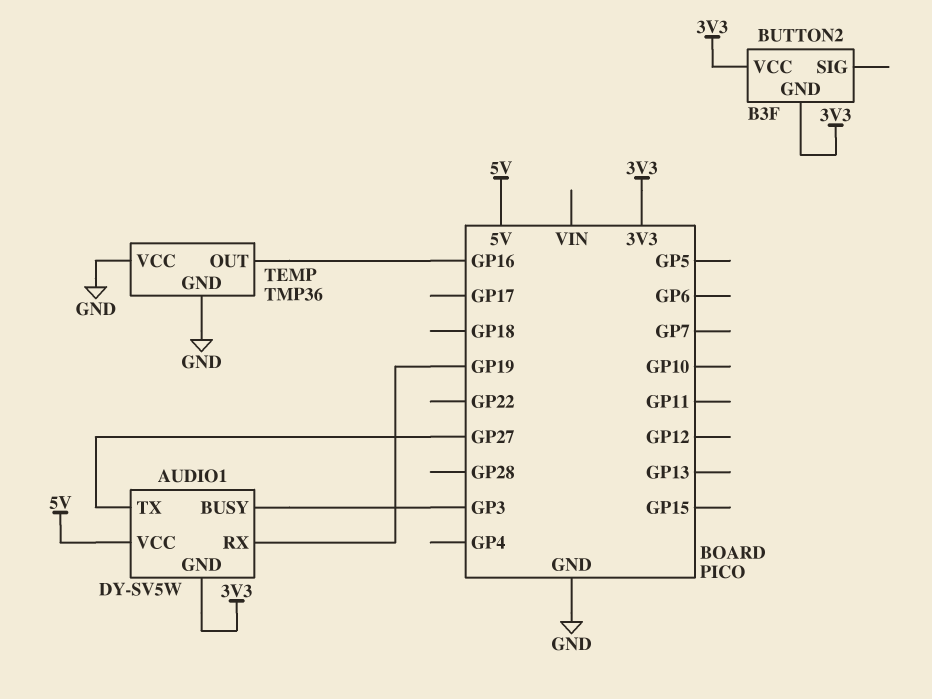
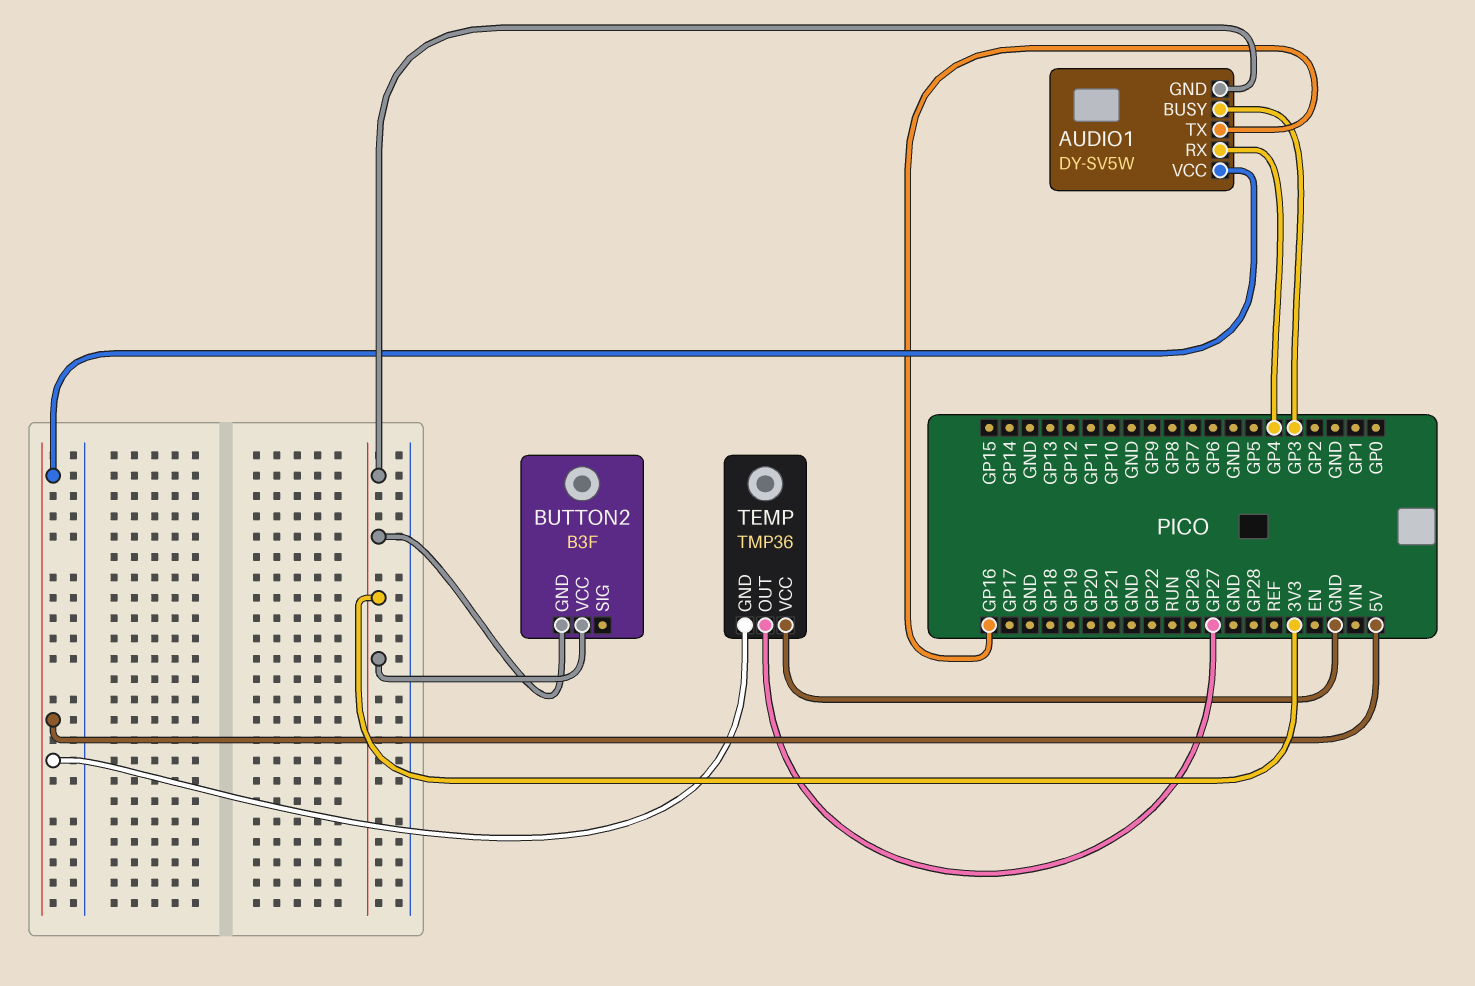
AUDIO1 pin RX: GP19 -> GP4
AUDIO1 pin TX: GP27 -> GP16
TEMP pin GND: GND -> 5V
TEMP pin OUT: GP16 -> GP27

